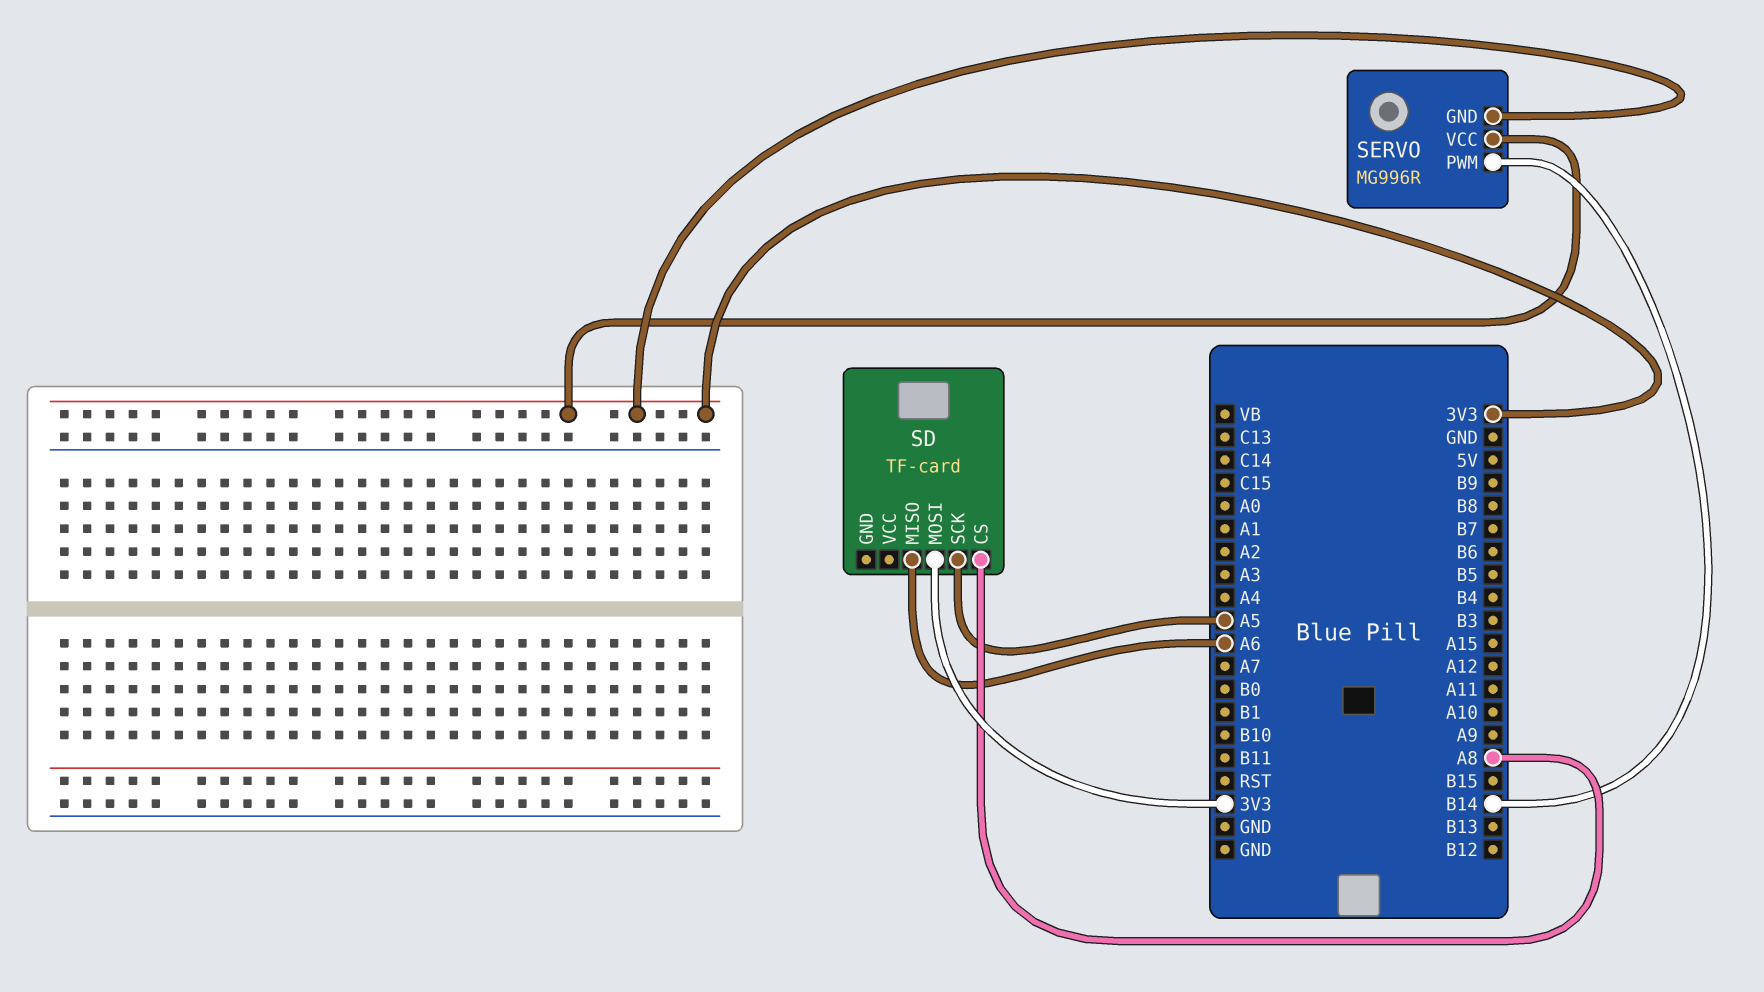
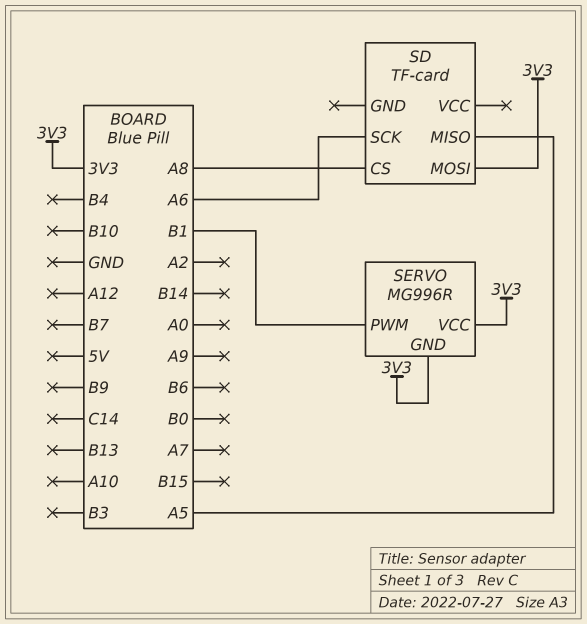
SD pin MISO: A6 -> A5
SD pin SCK: A5 -> A6
SERVO pin PWM: B14 -> B1

